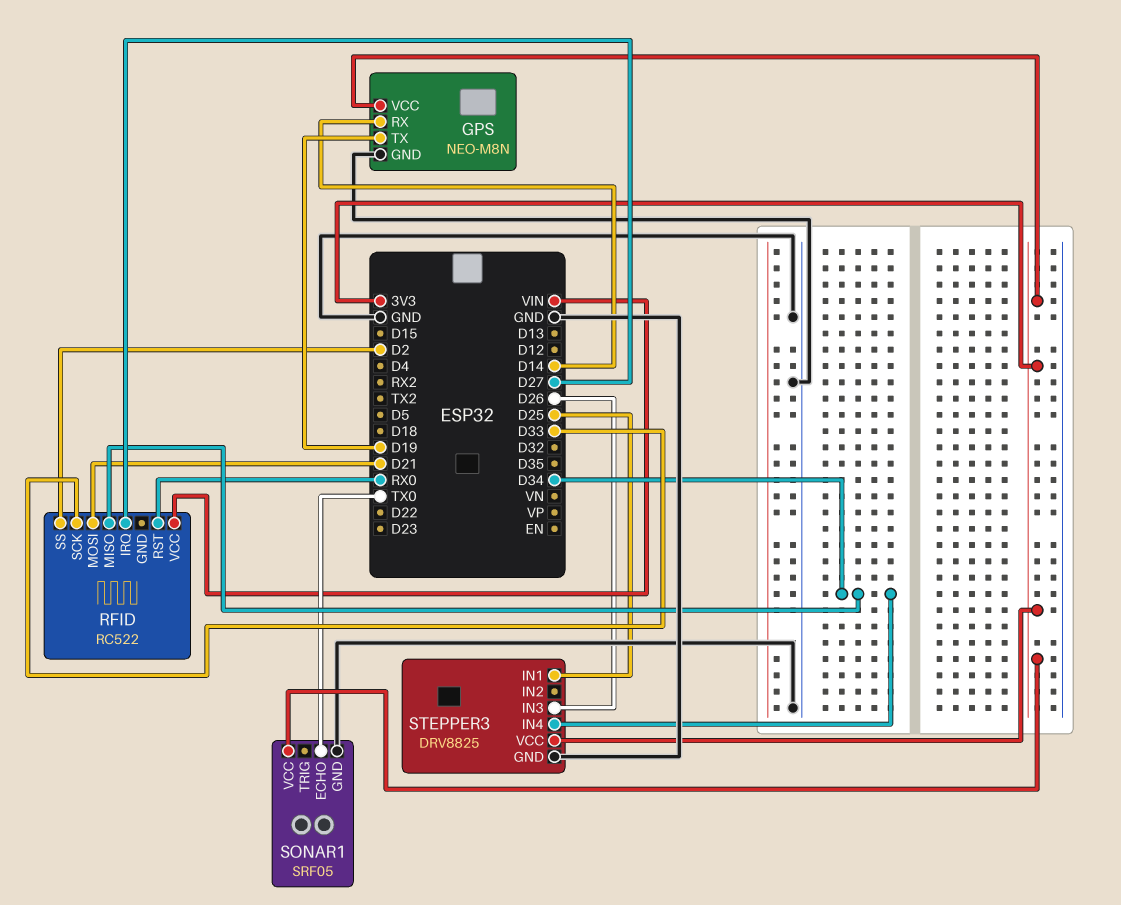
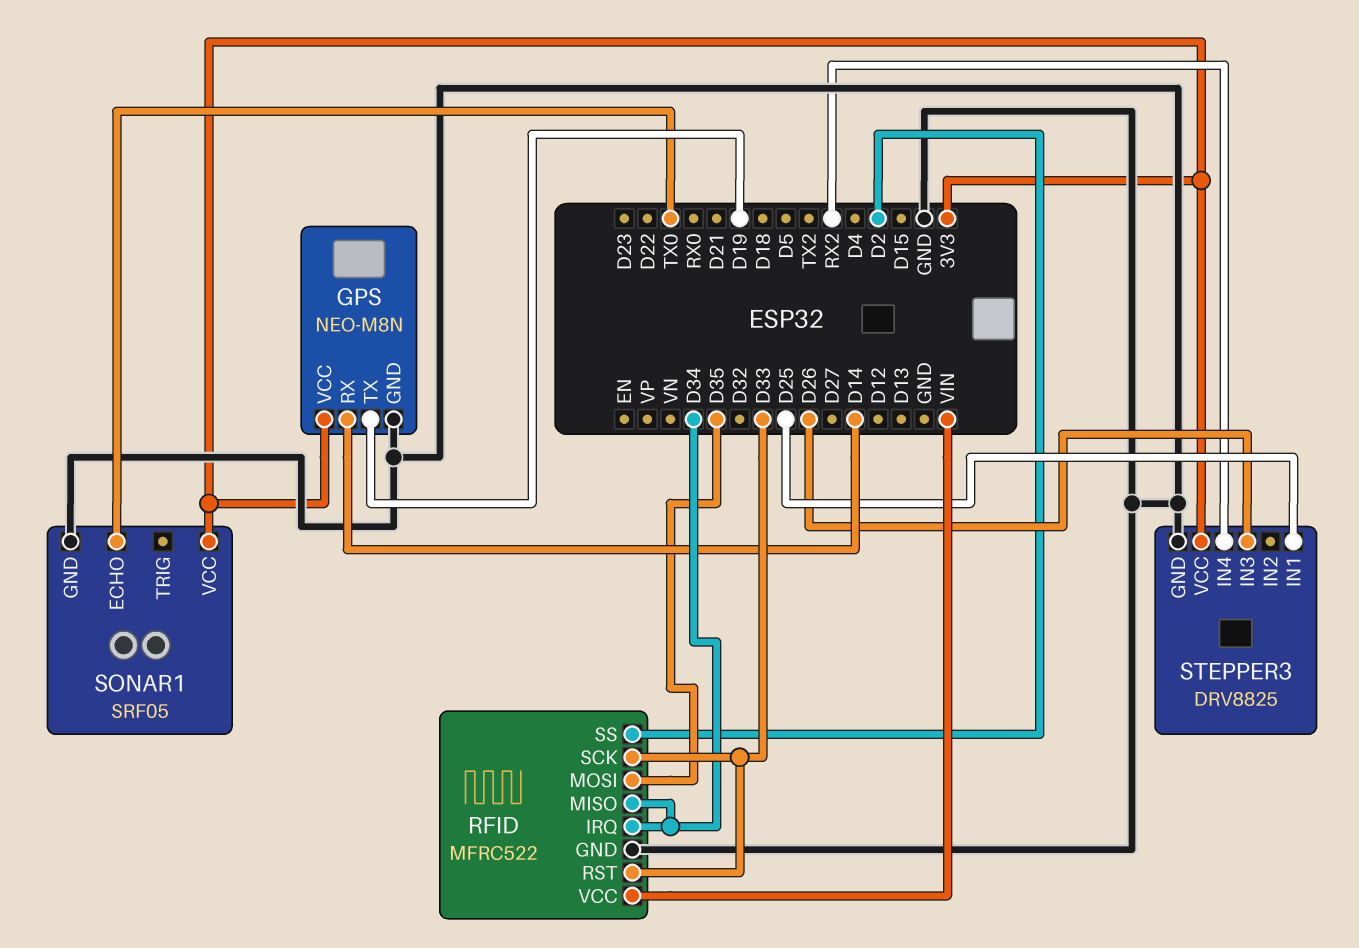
RFID: RC522 -> MFRC522
RFID pin GND: none -> GND
RFID pin IRQ: D27 -> D34
RFID pin MOSI: D21 -> D35
RFID pin RST: RX0 -> D33
STEPPER3 pin IN4: D34 -> RX2

